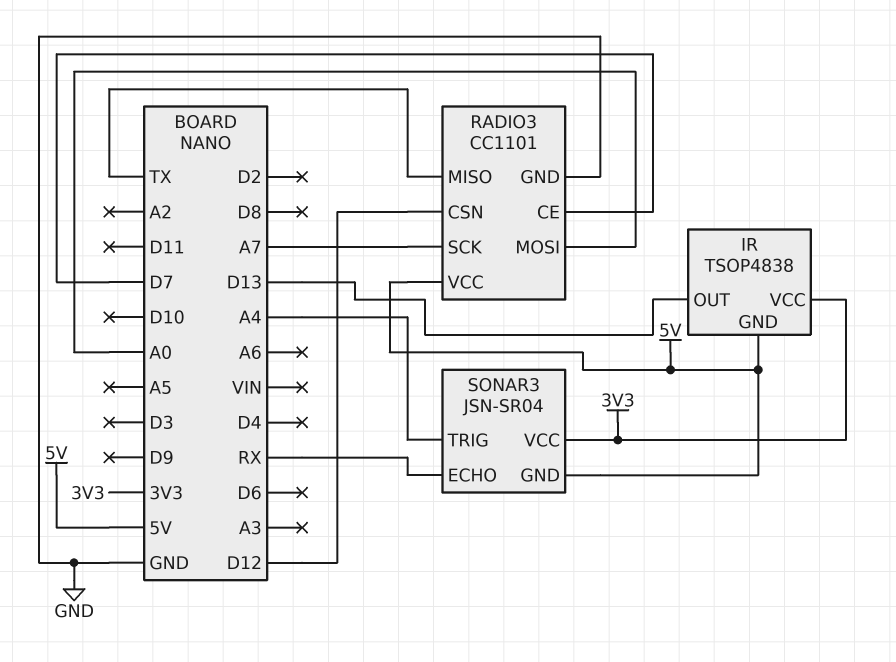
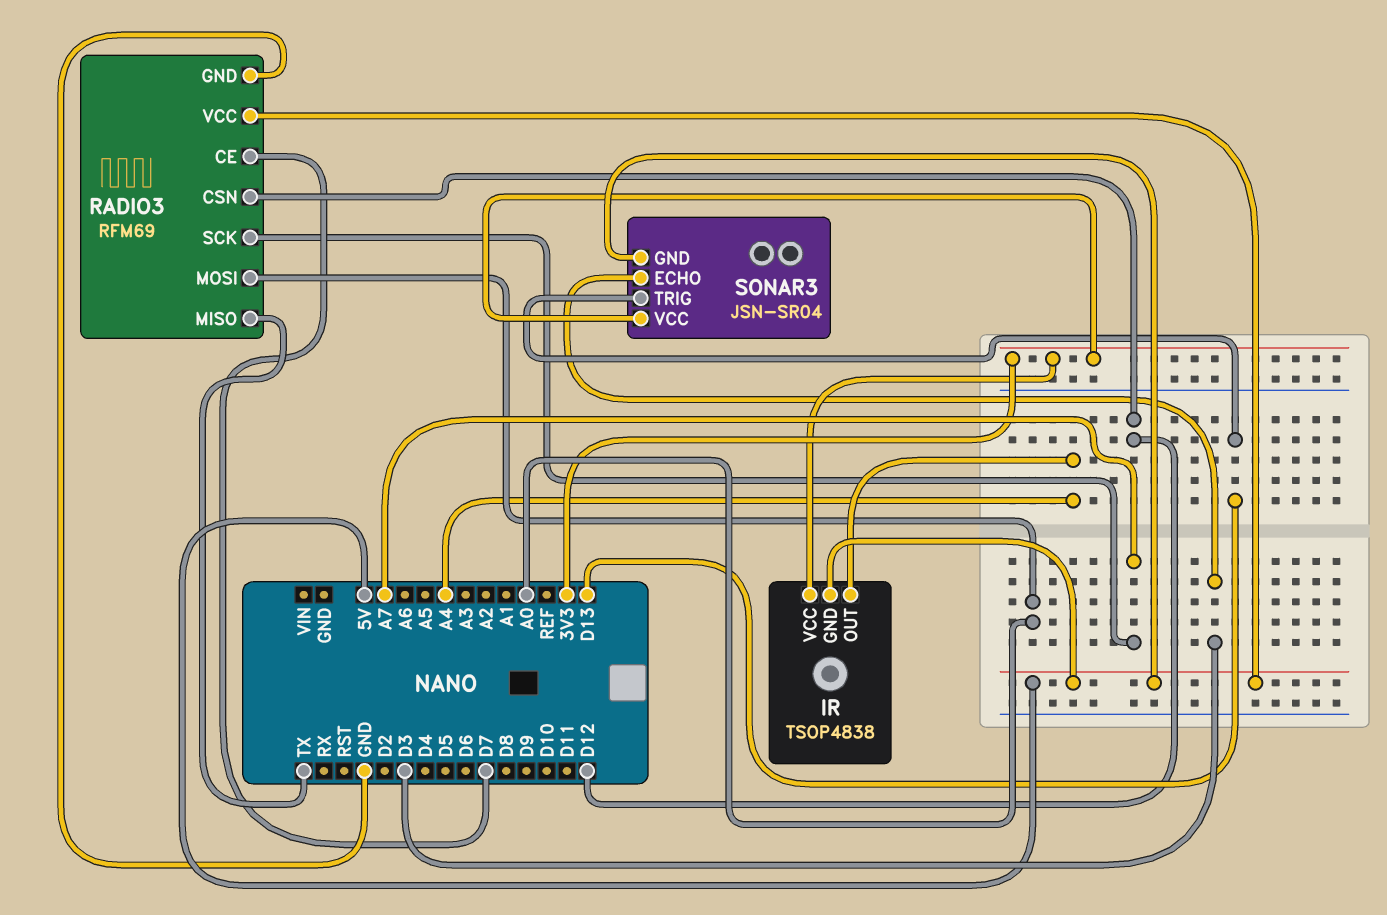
IR pin OUT: D13 -> A4
RADIO3: CC1101 -> RFM69
SONAR3 pin ECHO: RX -> D3
SONAR3 pin TRIG: A4 -> D13

